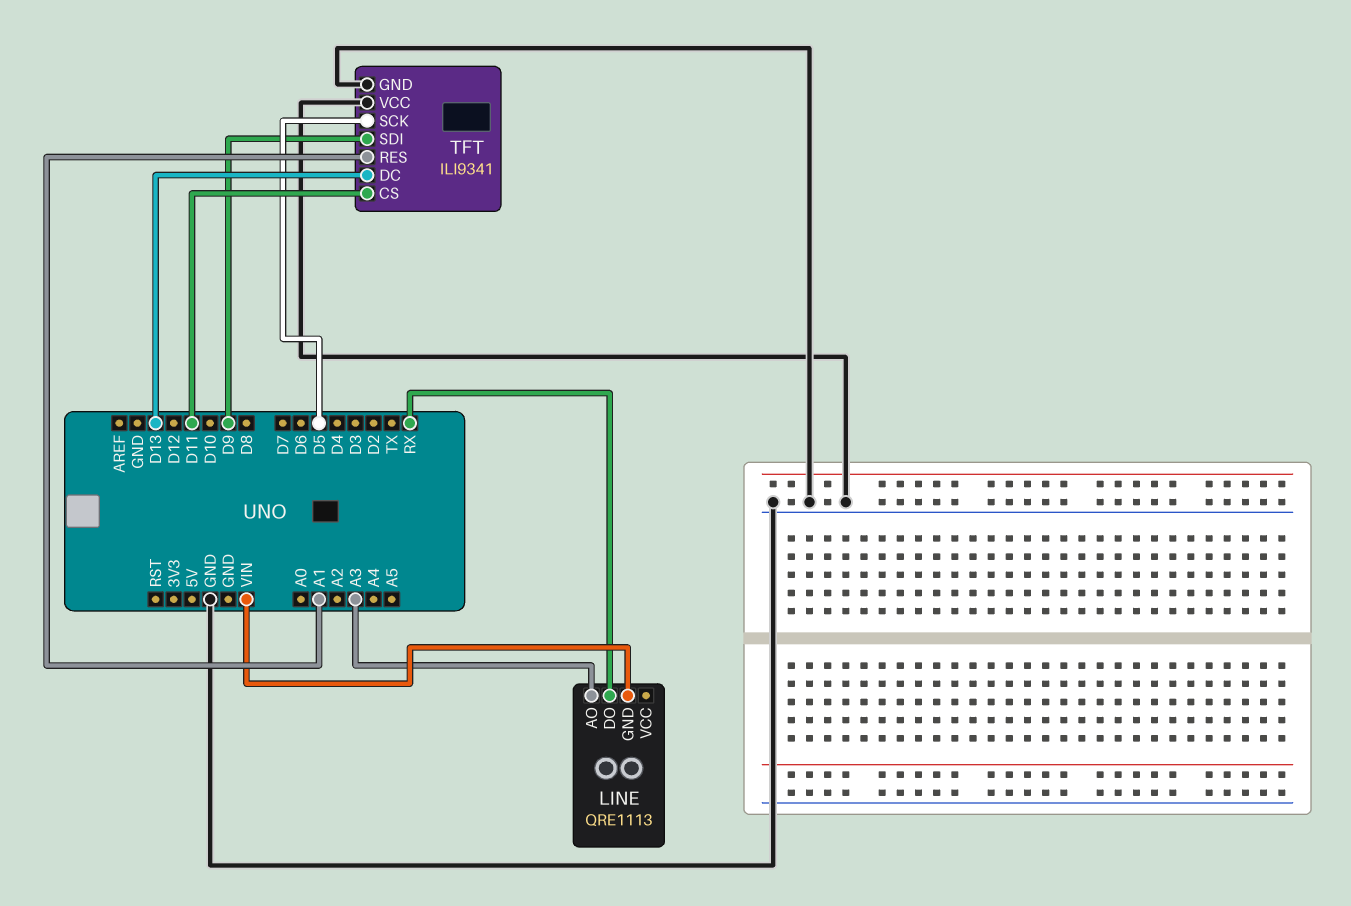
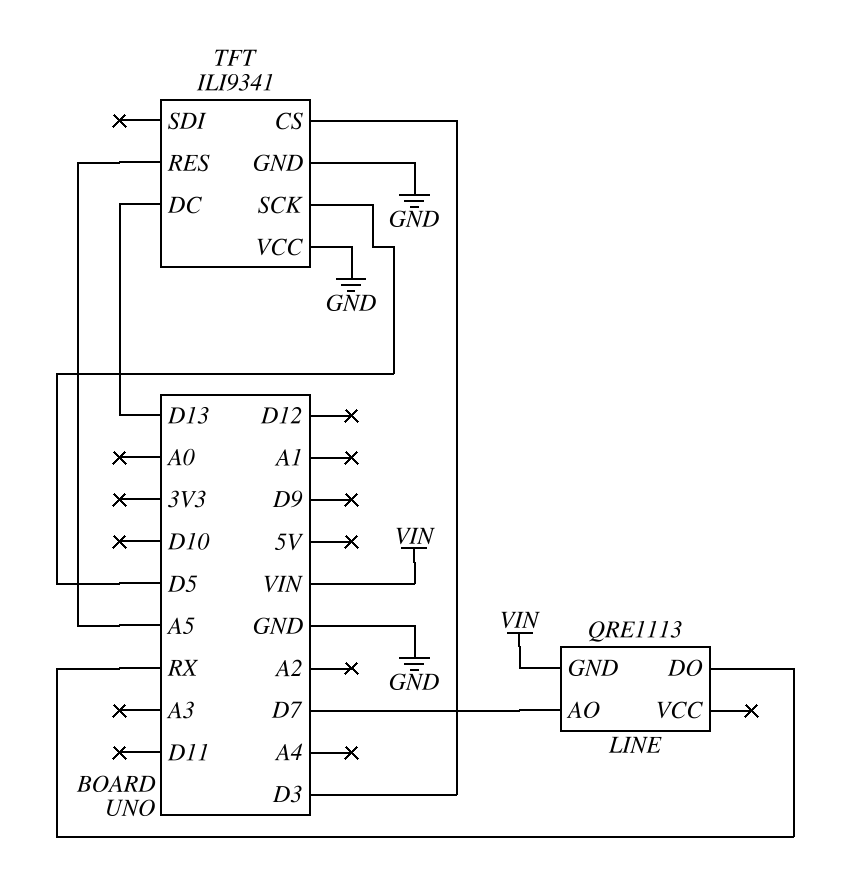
LINE pin AO: A3 -> D7
TFT pin CS: D11 -> D3
TFT pin RES: A1 -> A5
TFT pin SDI: D9 -> none

